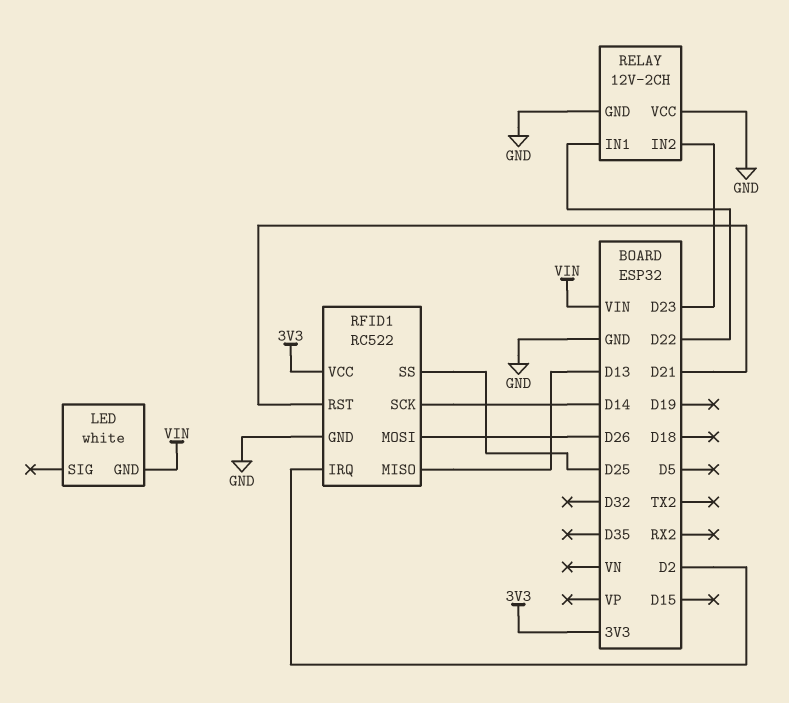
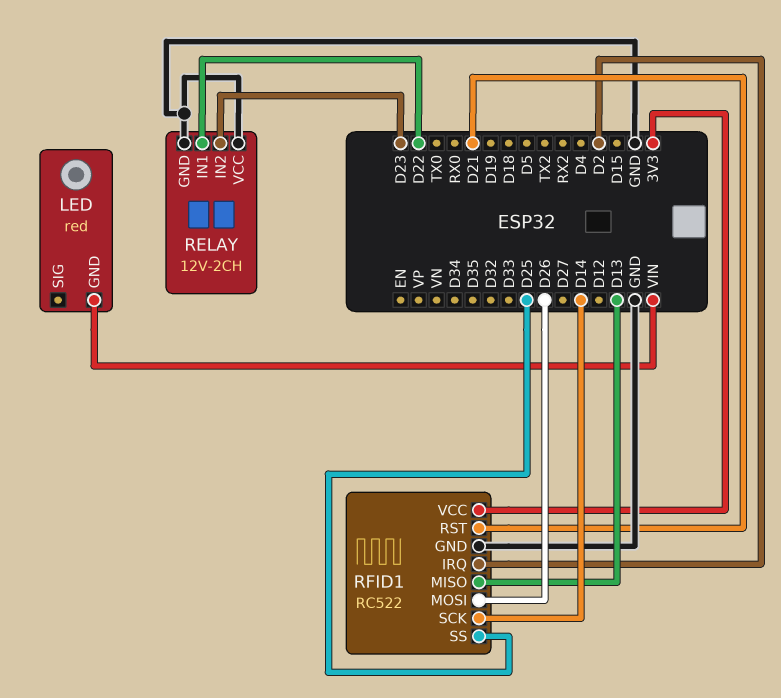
LED: white -> red

